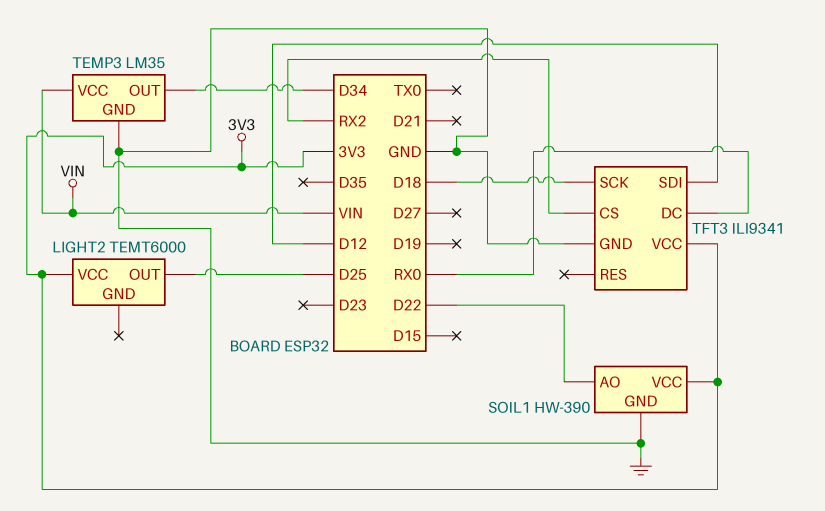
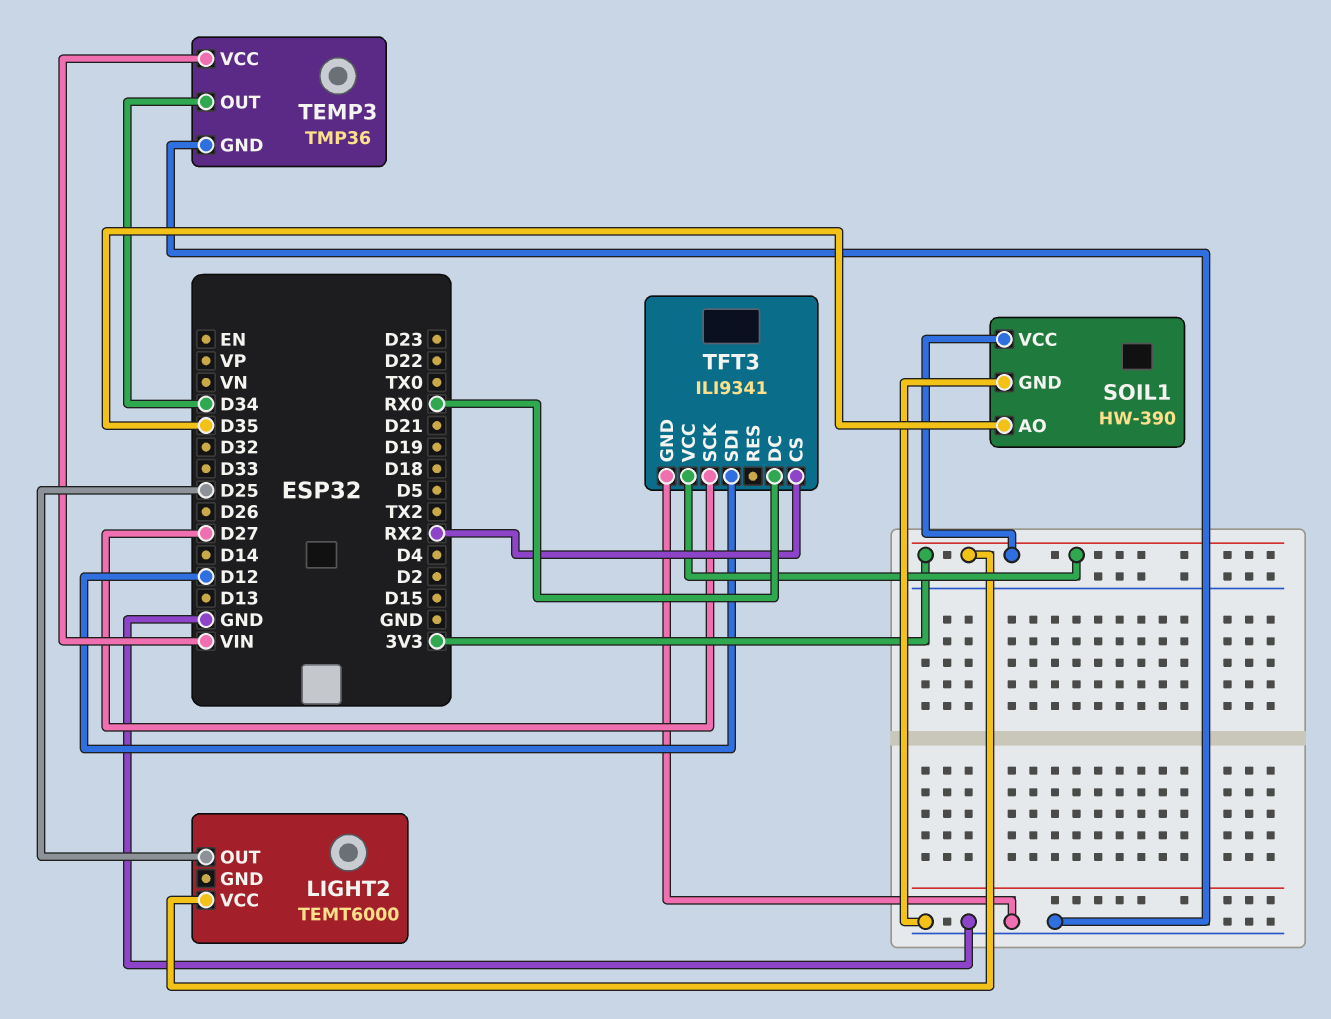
SOIL1 pin AO: D22 -> D35
TEMP3: LM35 -> TMP36
TFT3 pin SCK: D18 -> D27

